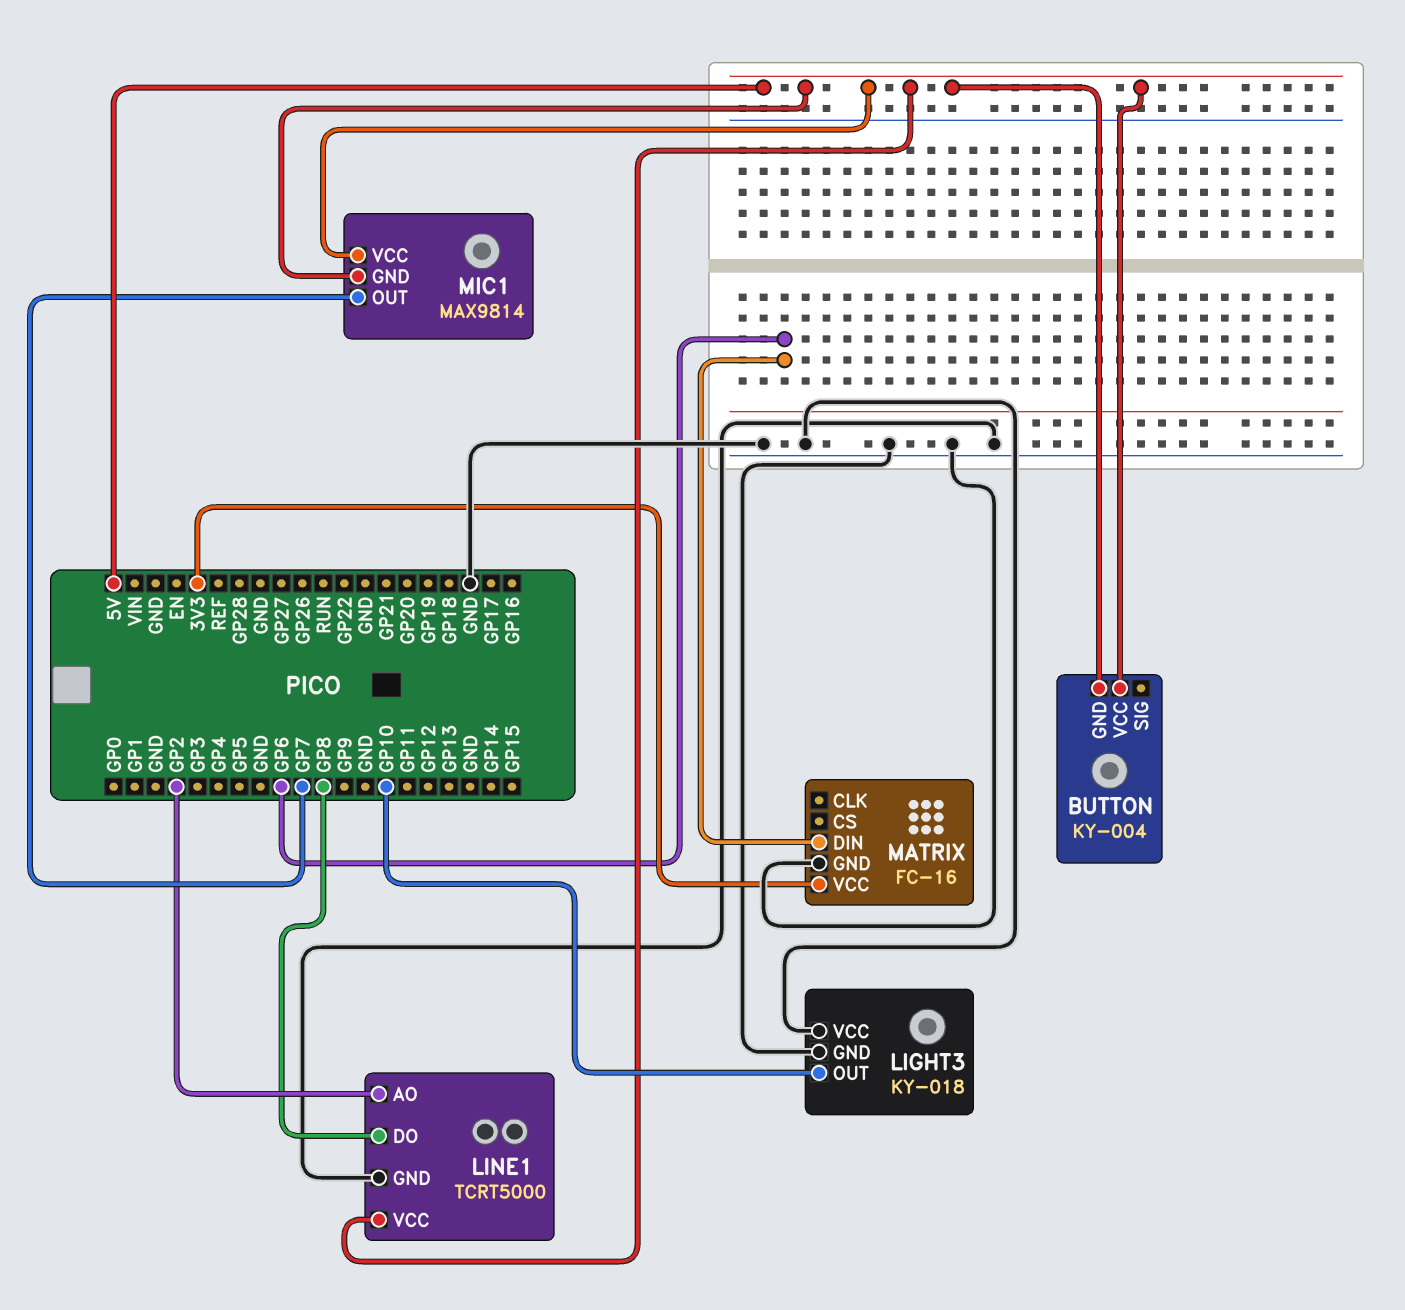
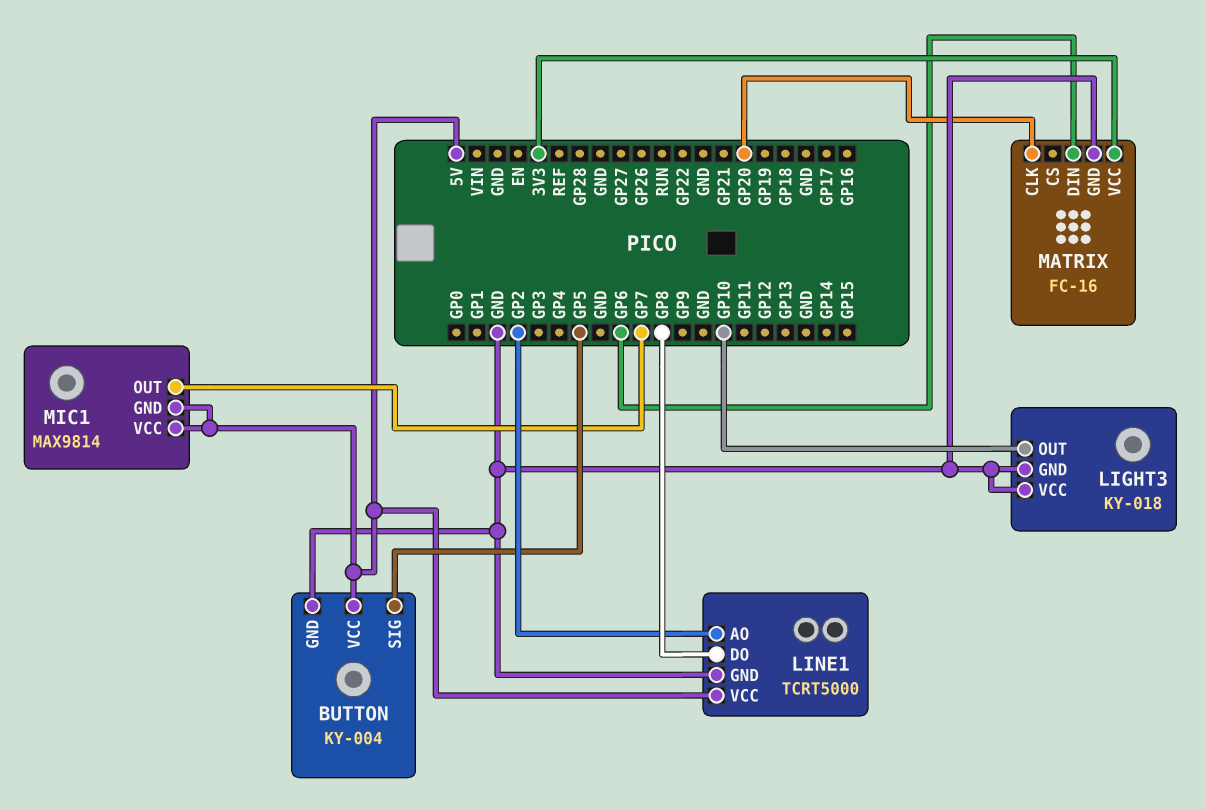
BUTTON pin GND: 5V -> GND
BUTTON pin SIG: none -> GP5
MATRIX pin CLK: none -> GP20

